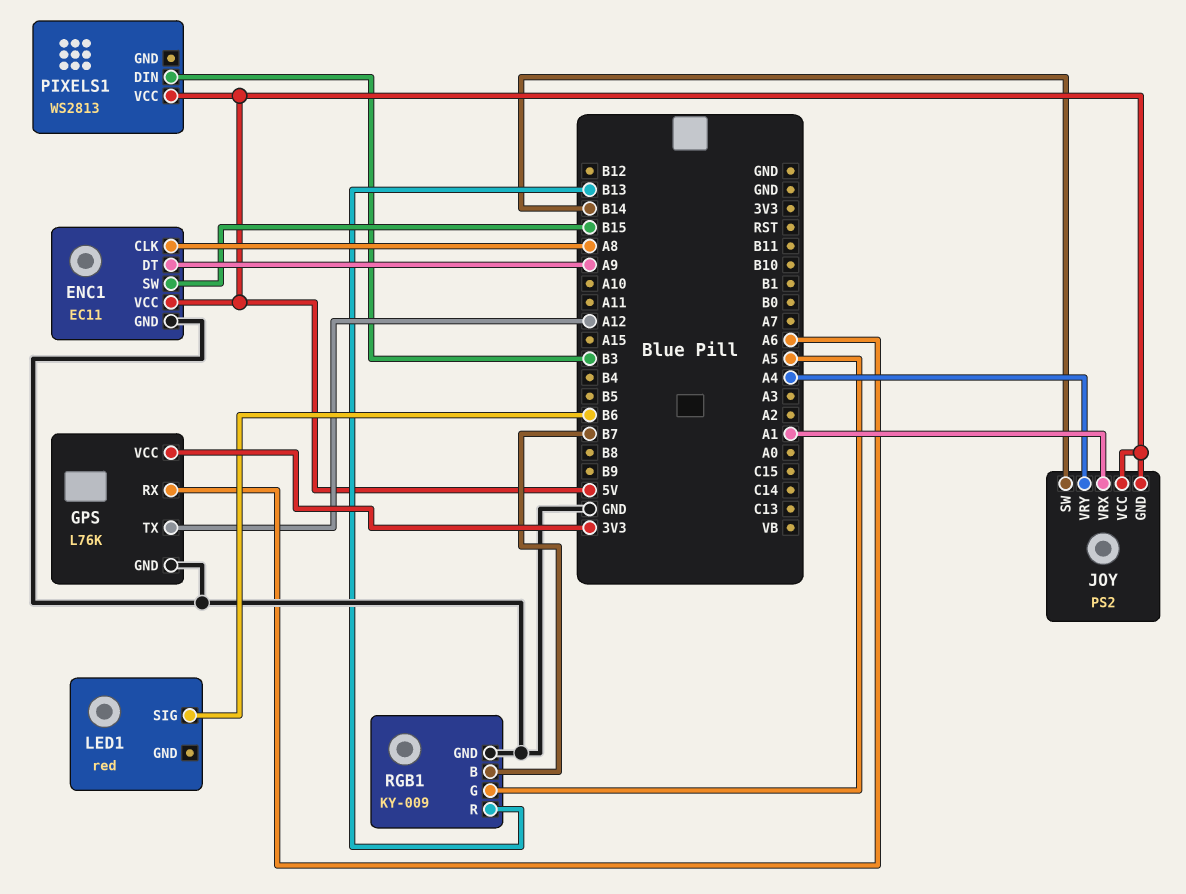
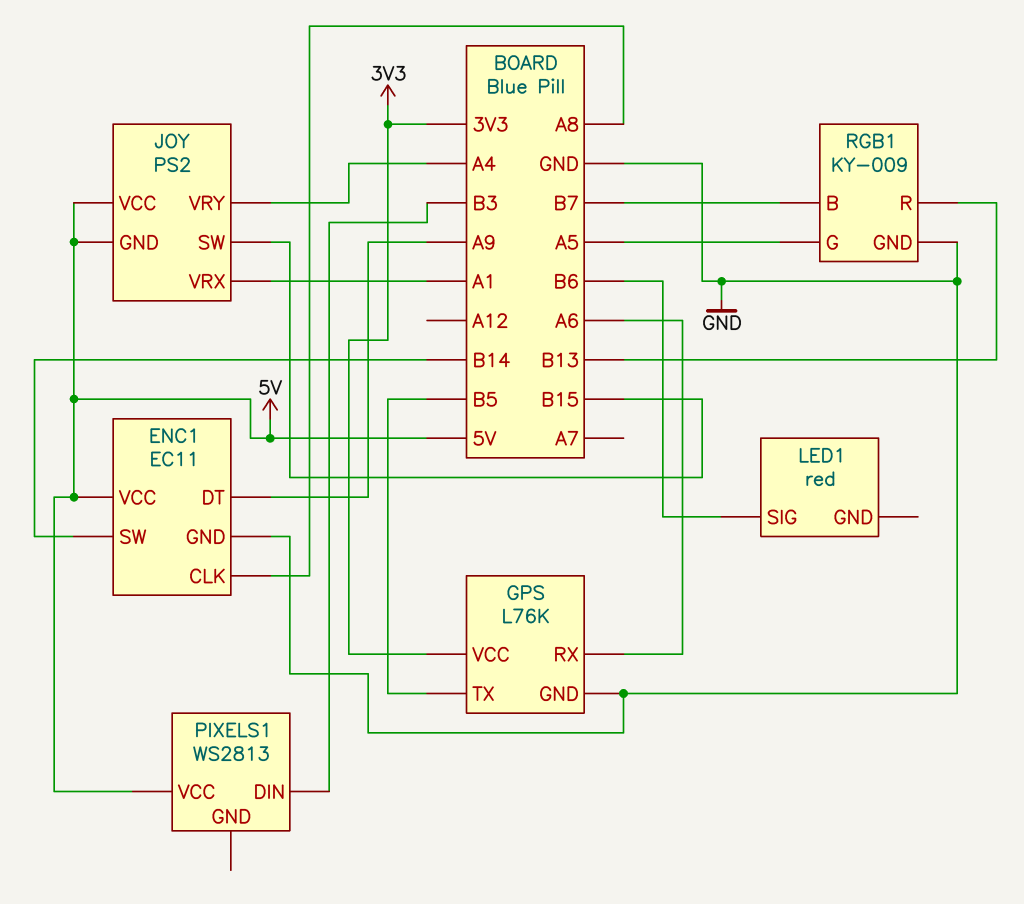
ENC1 pin SW: B15 -> B14
GPS pin TX: A12 -> B5
JOY pin SW: B14 -> B15

